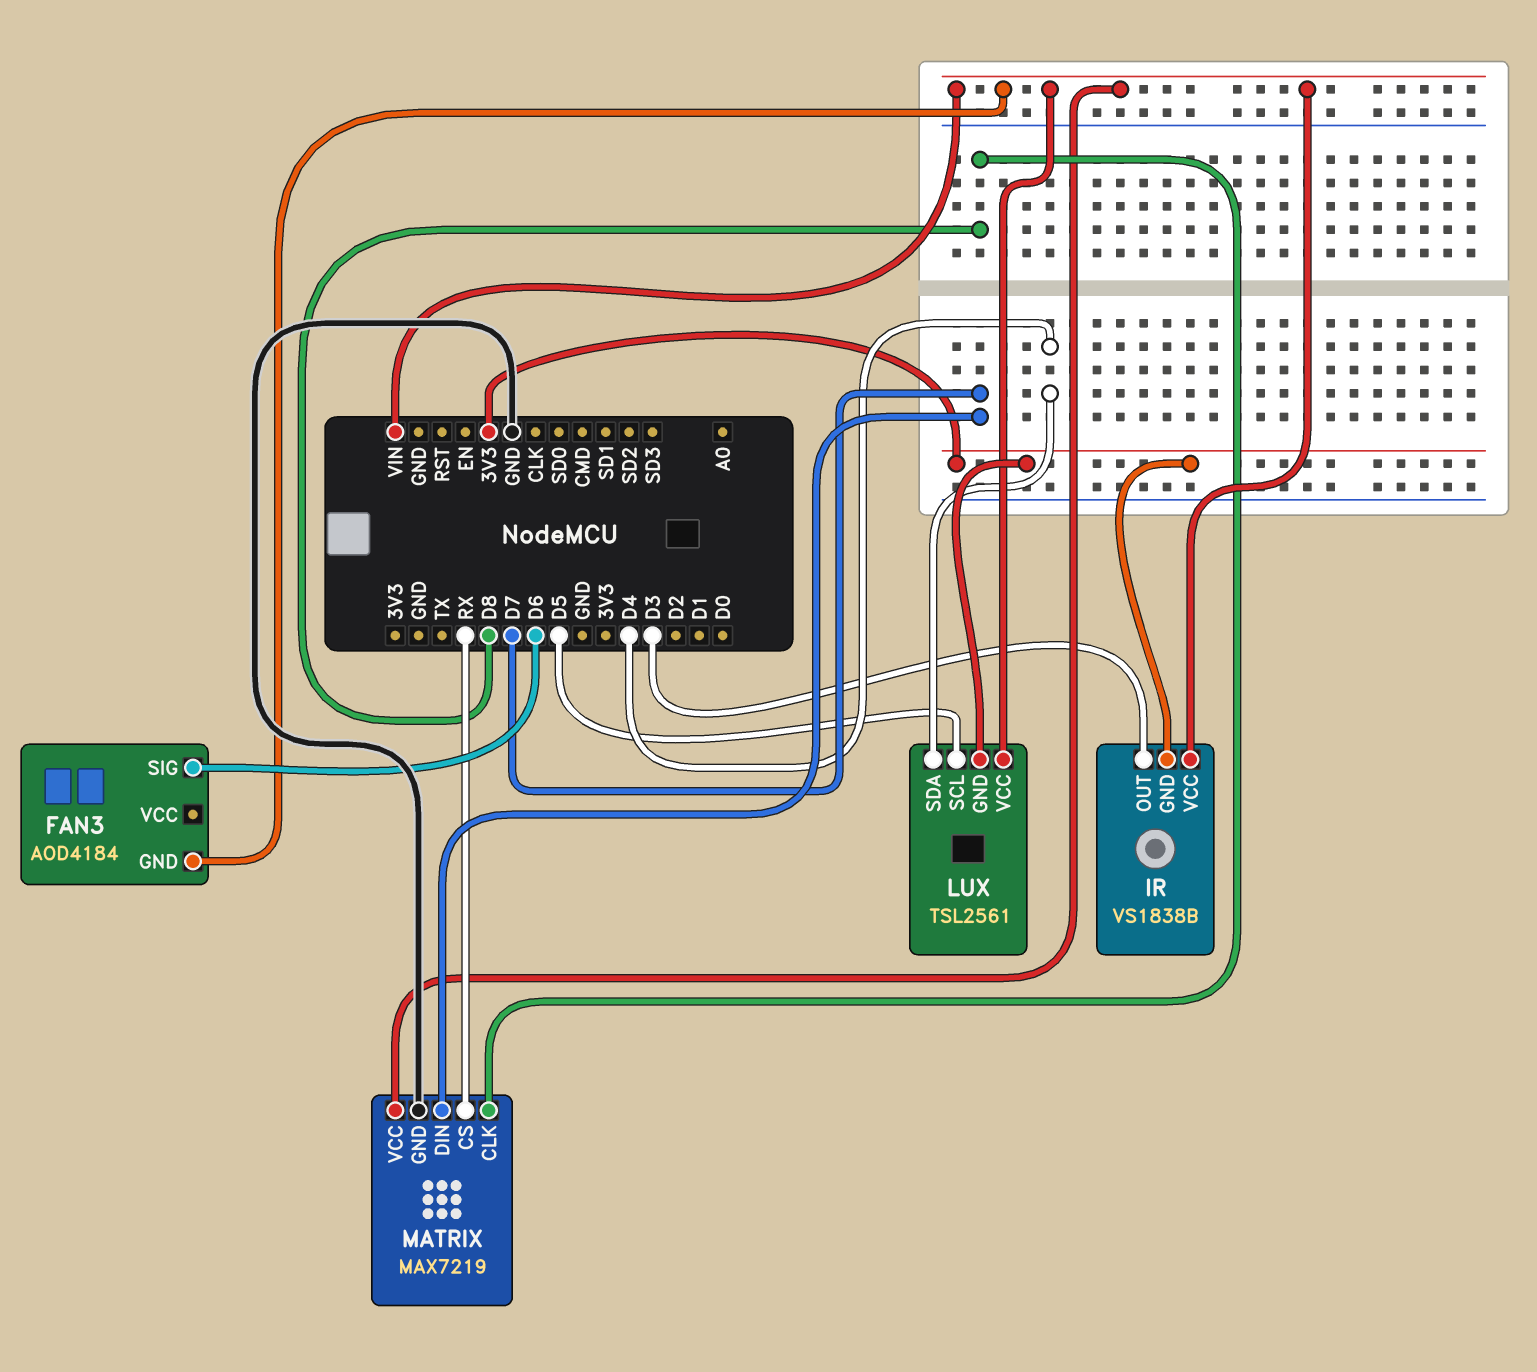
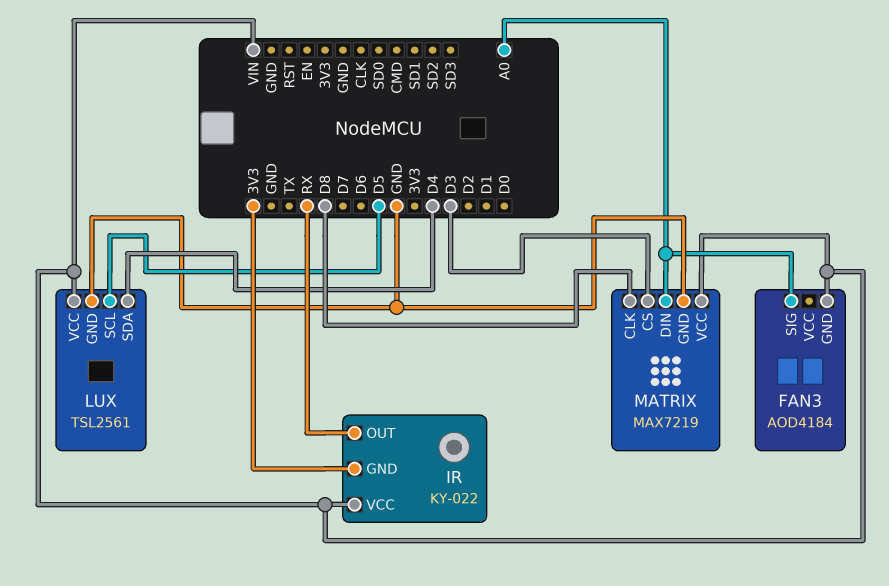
FAN3 pin SIG: D6 -> A0
IR: VS1838B -> KY-022
IR pin OUT: D3 -> RX
LUX pin GND: 3V3 -> GND
MATRIX pin CS: RX -> D3
MATRIX pin DIN: D7 -> A0

